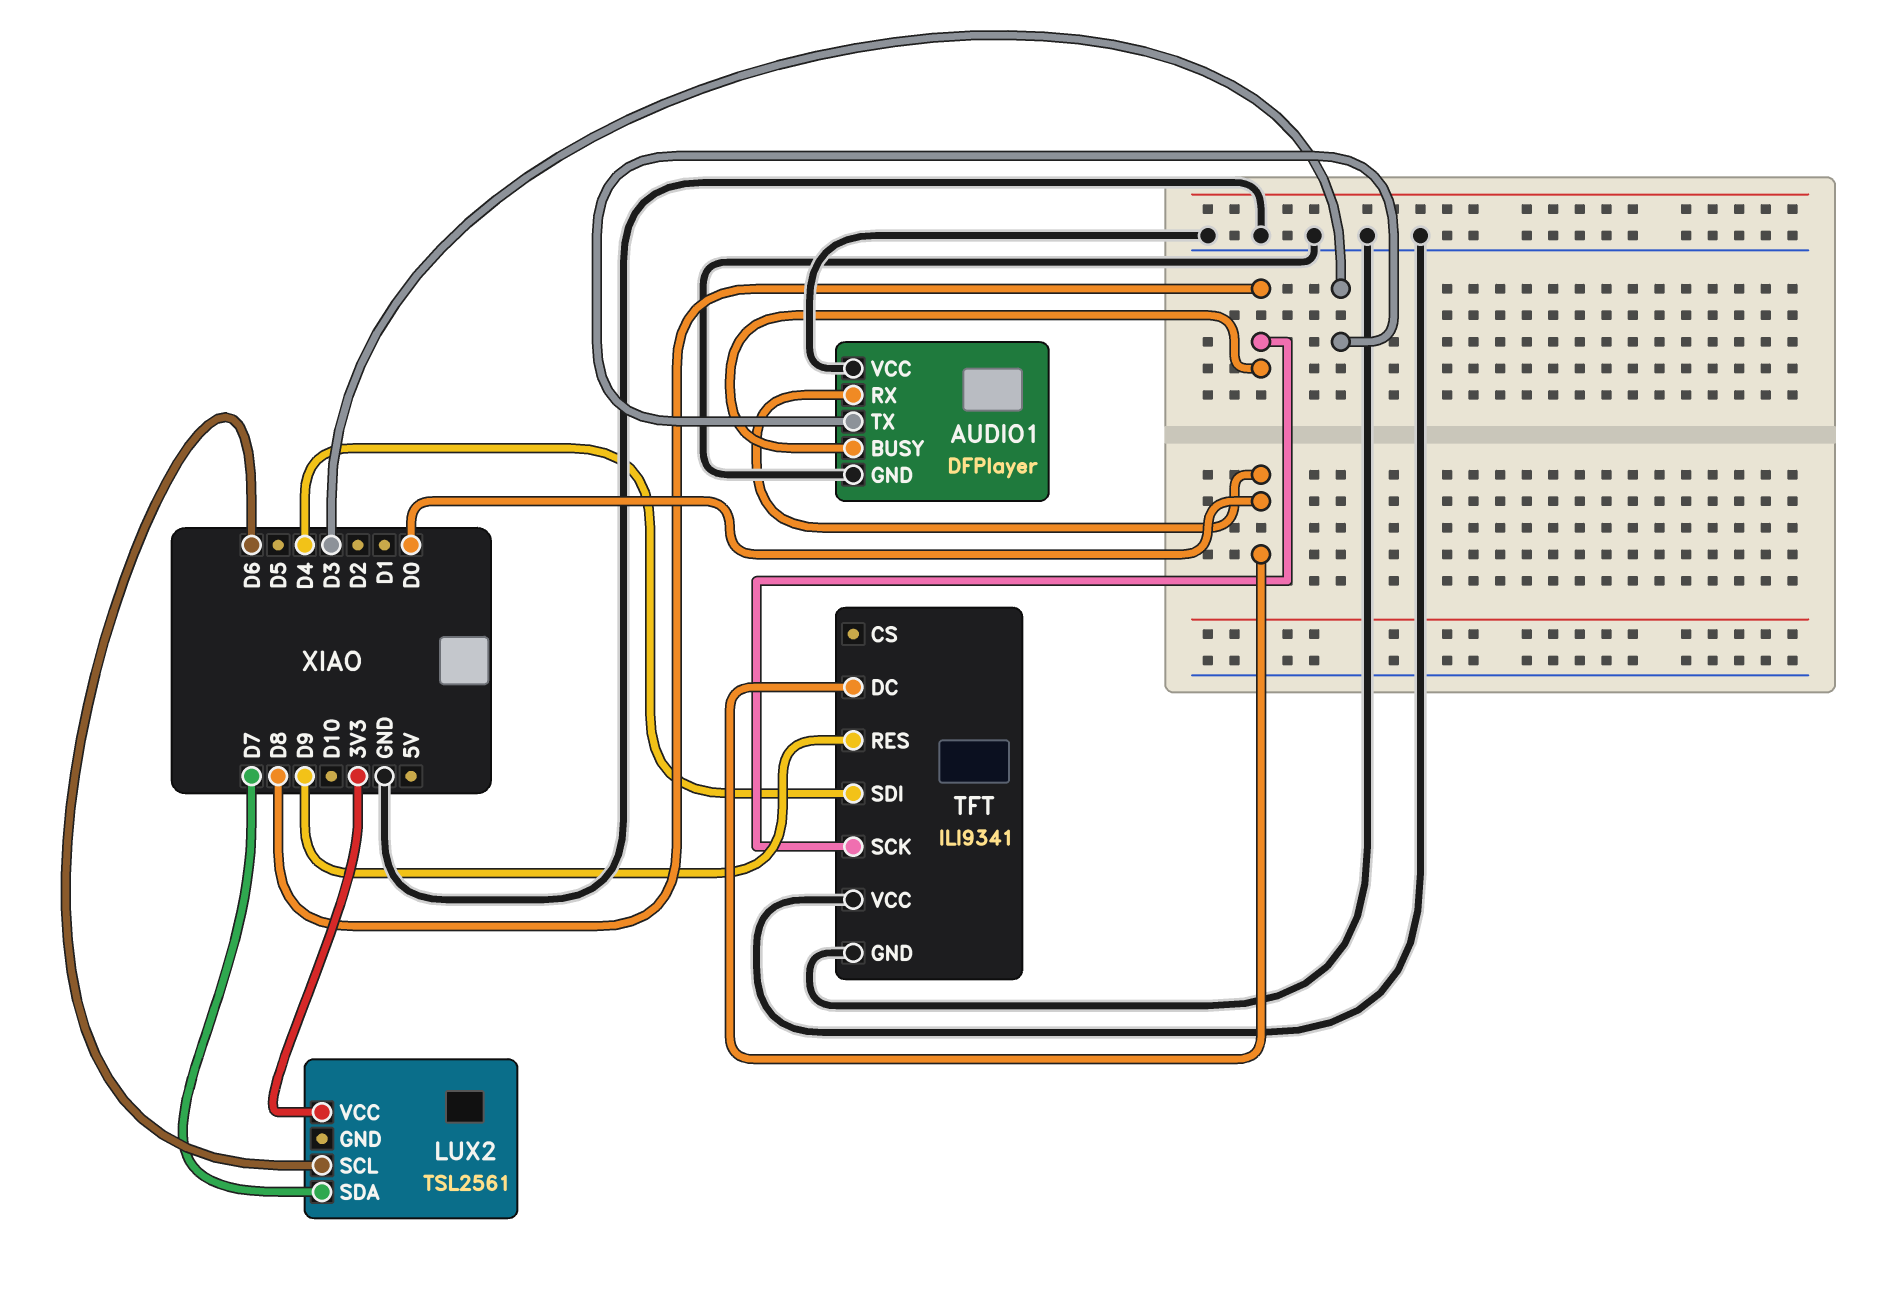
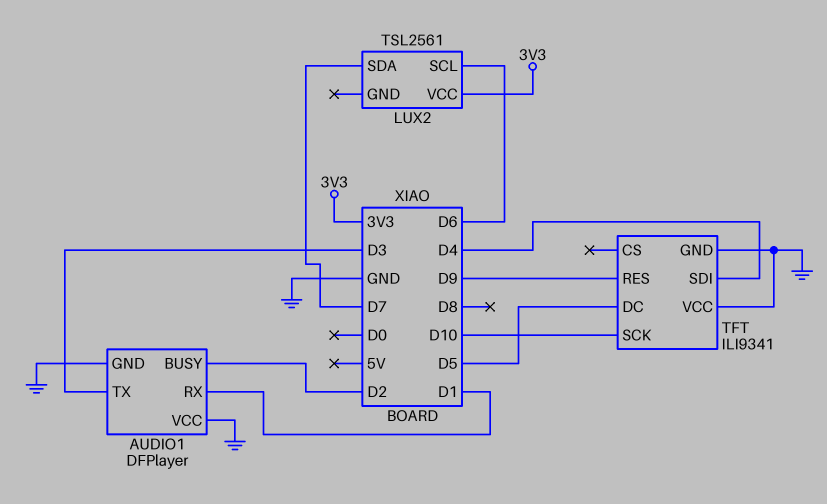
AUDIO1 pin BUSY: D8 -> D2
AUDIO1 pin RX: D0 -> D1
TFT pin DC: D0 -> D5
TFT pin SCK: D8 -> D10

